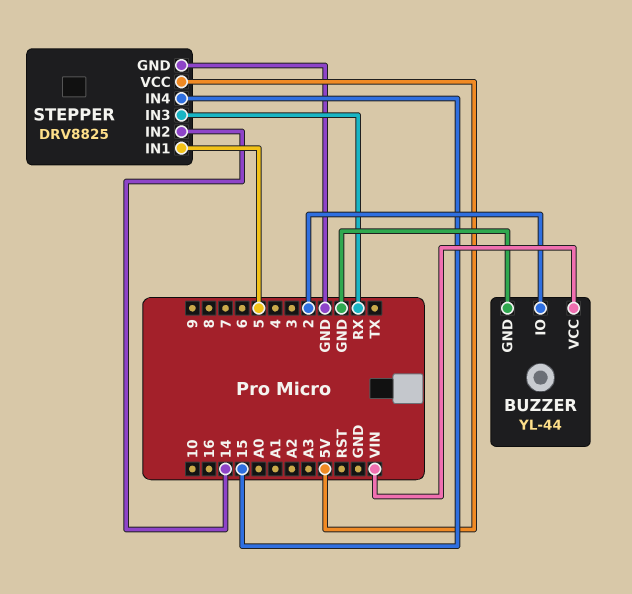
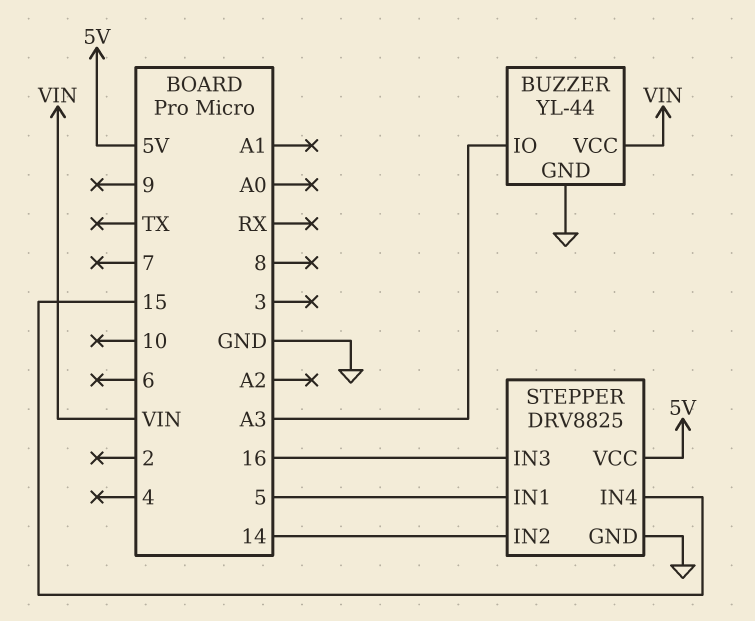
BUZZER pin IO: 2 -> A3
STEPPER pin IN3: RX -> 16

